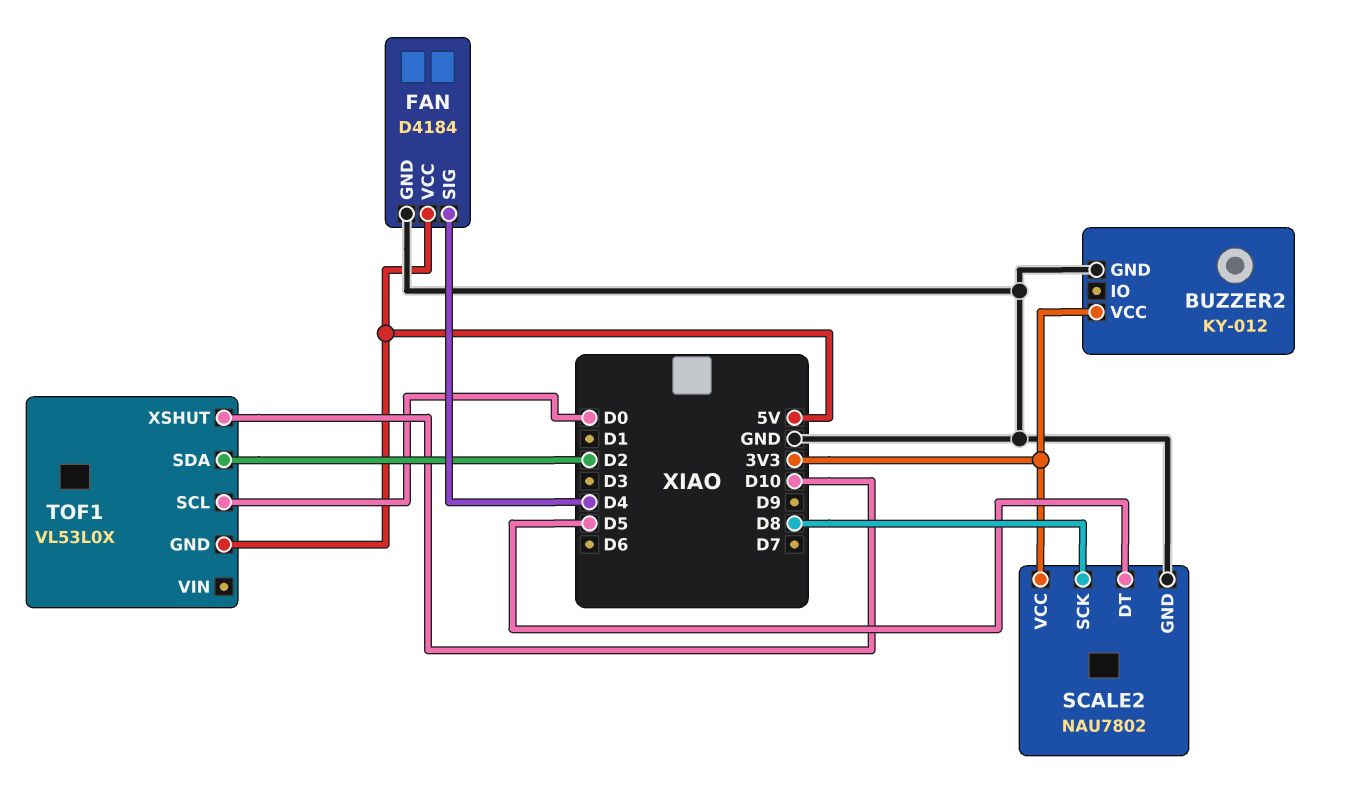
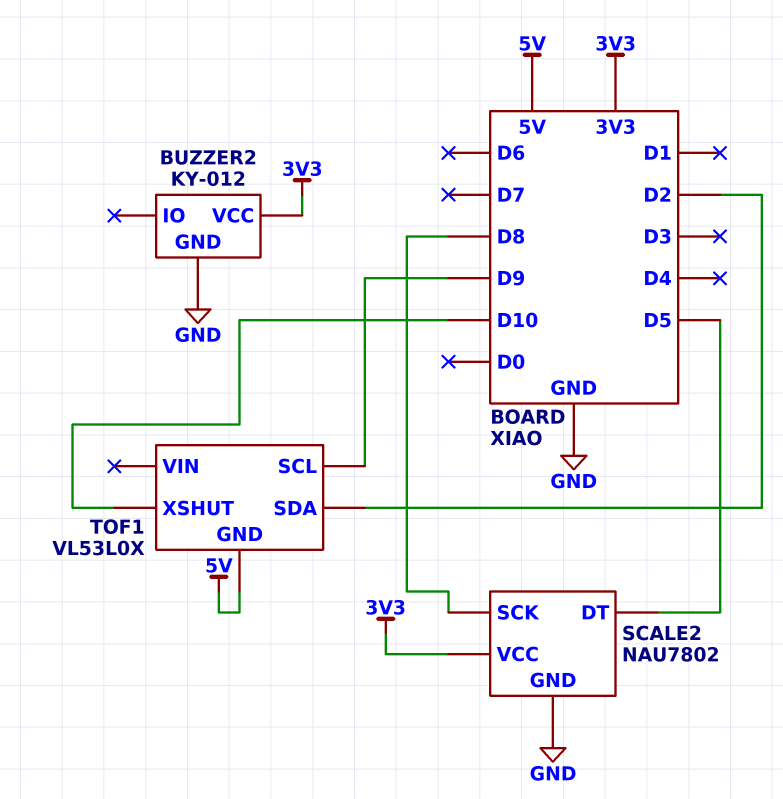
FAN: D4184 -> none
FAN pin GND: GND -> none
FAN pin SIG: D4 -> none
FAN pin VCC: 5V -> none
TOF1 pin SCL: D0 -> D9

